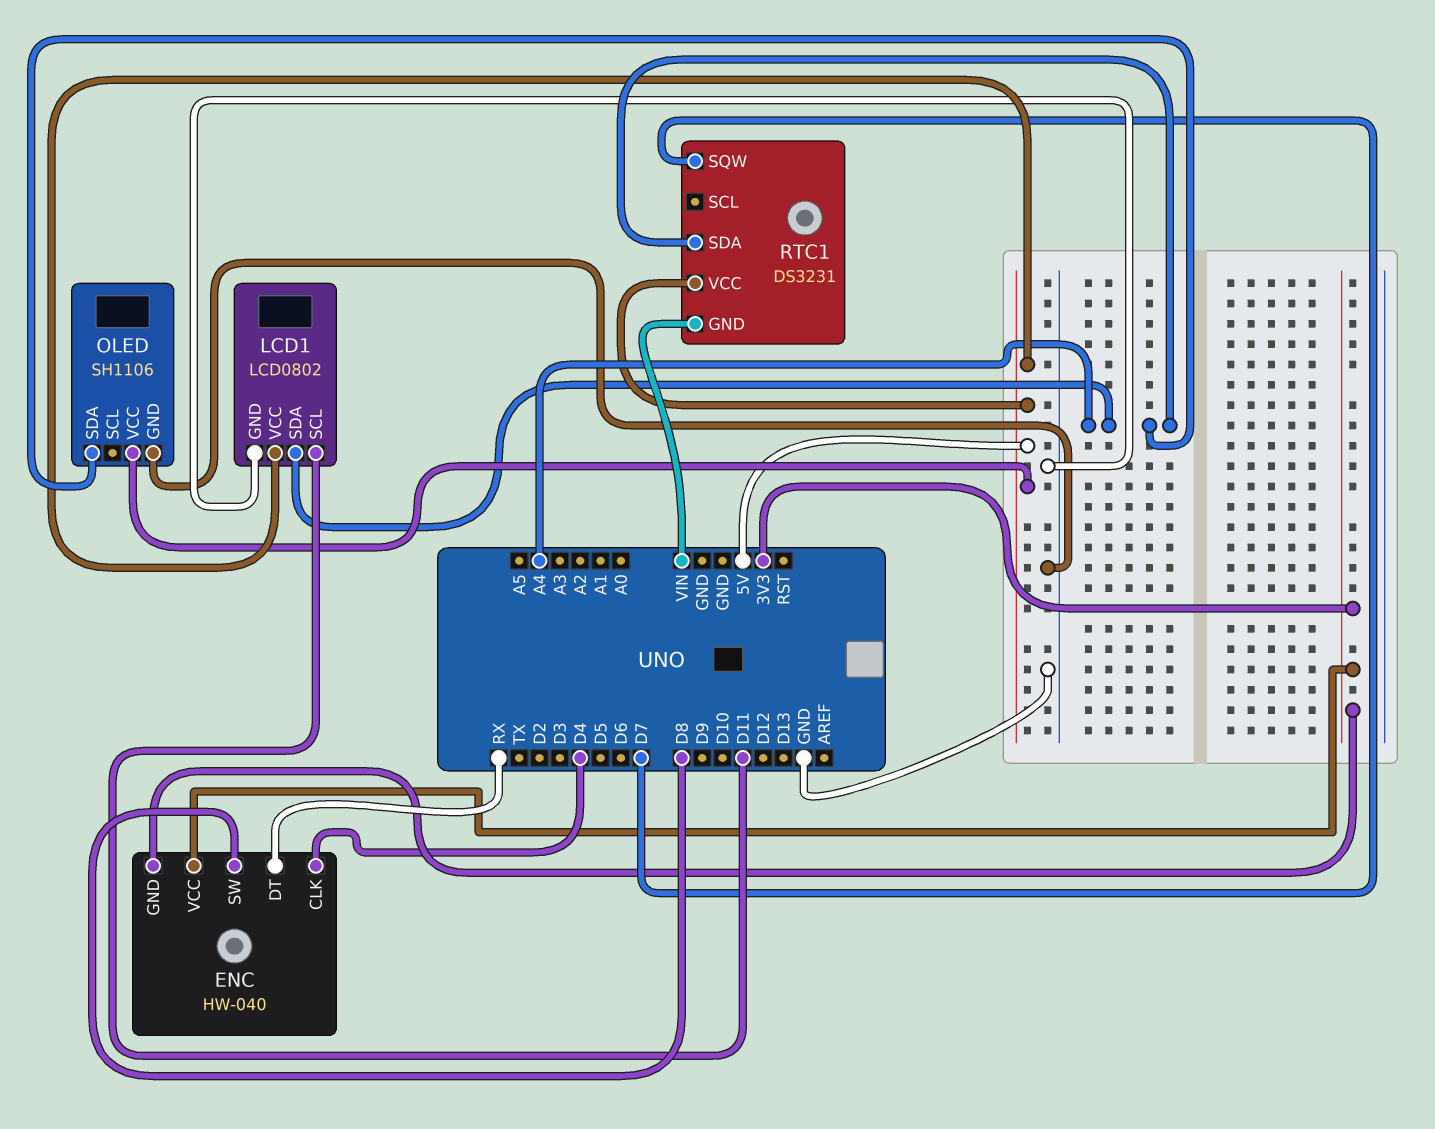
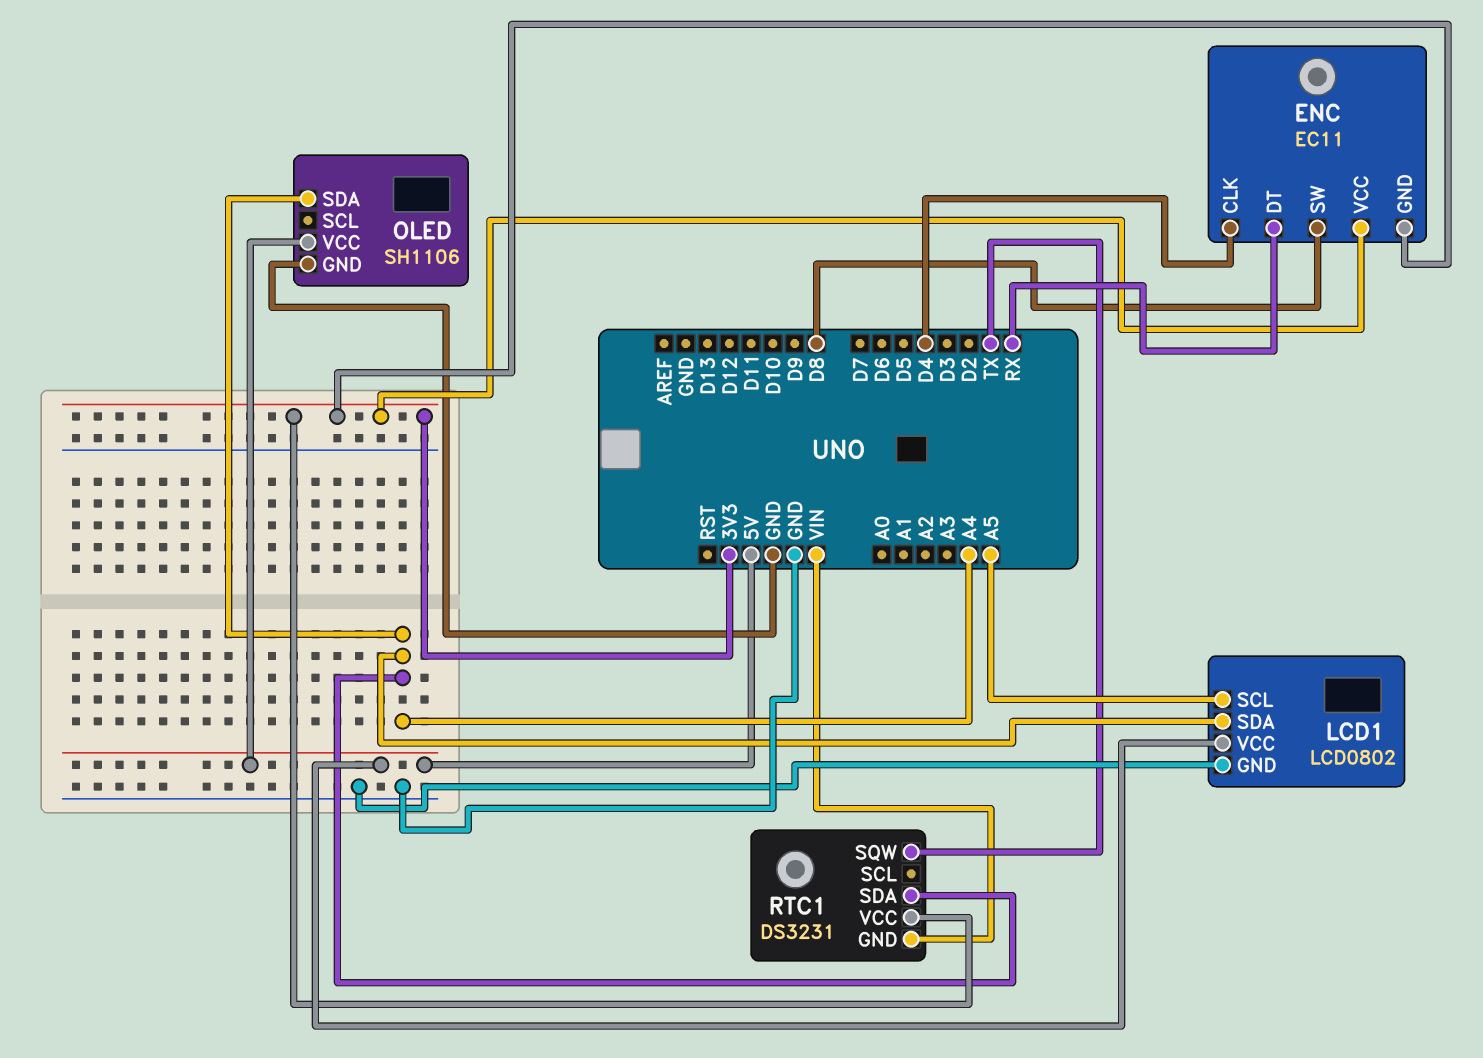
ENC: HW-040 -> EC11
LCD1 pin SCL: D11 -> A5
RTC1 pin SQW: D7 -> TX
RTC1 pin VCC: 5V -> 3V3

